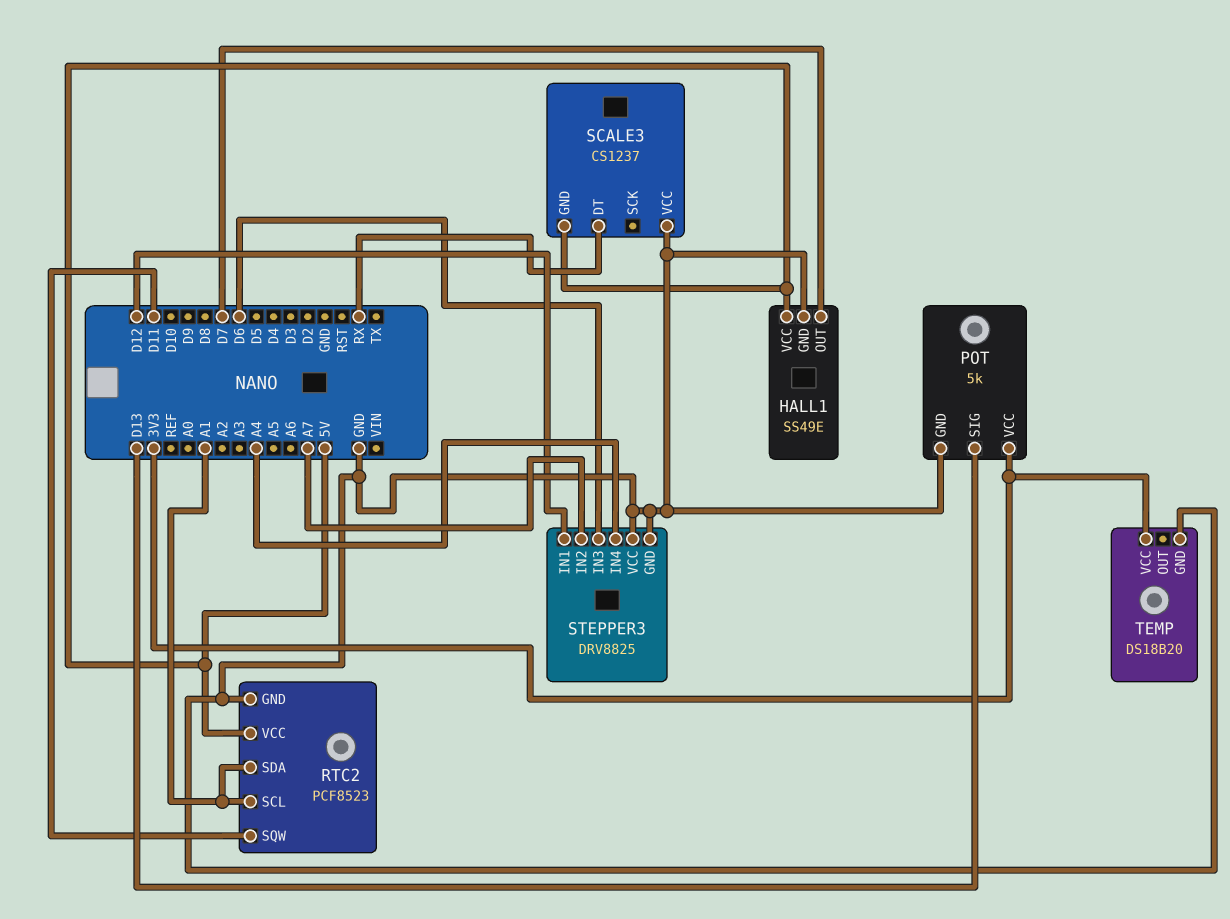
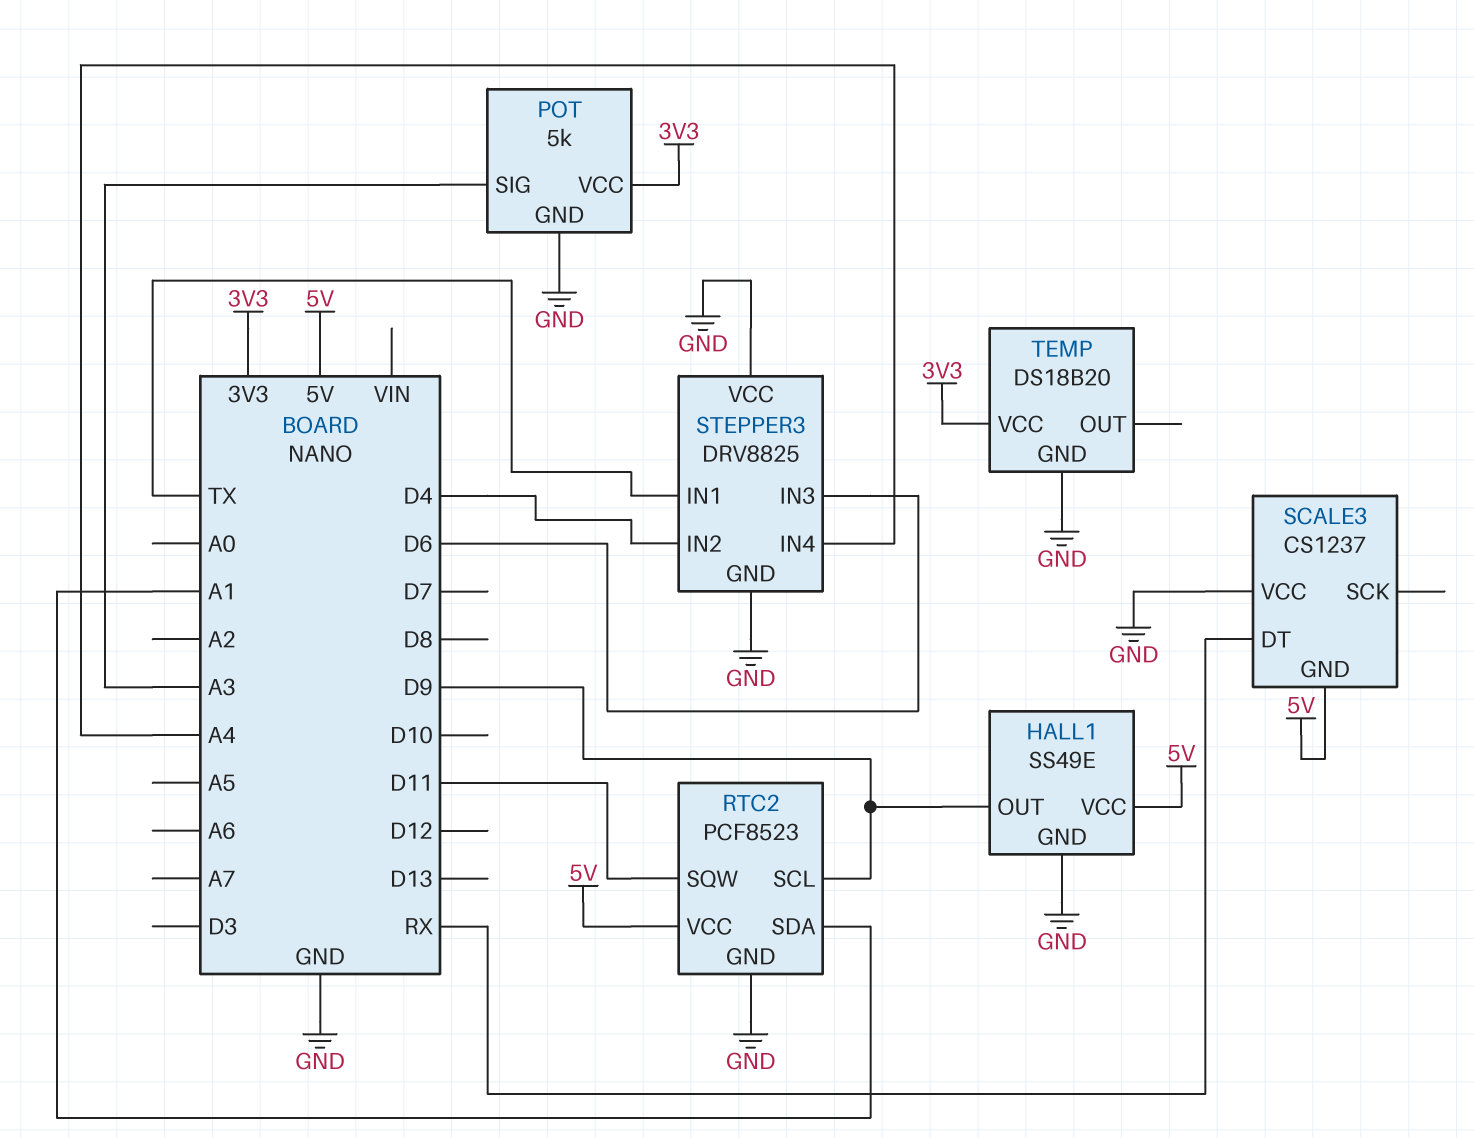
HALL1 pin OUT: D7 -> D9
POT pin SIG: D13 -> A3
RTC2 pin SCL: A1 -> D9
STEPPER3 pin IN1: D12 -> TX
STEPPER3 pin IN2: A7 -> D4

